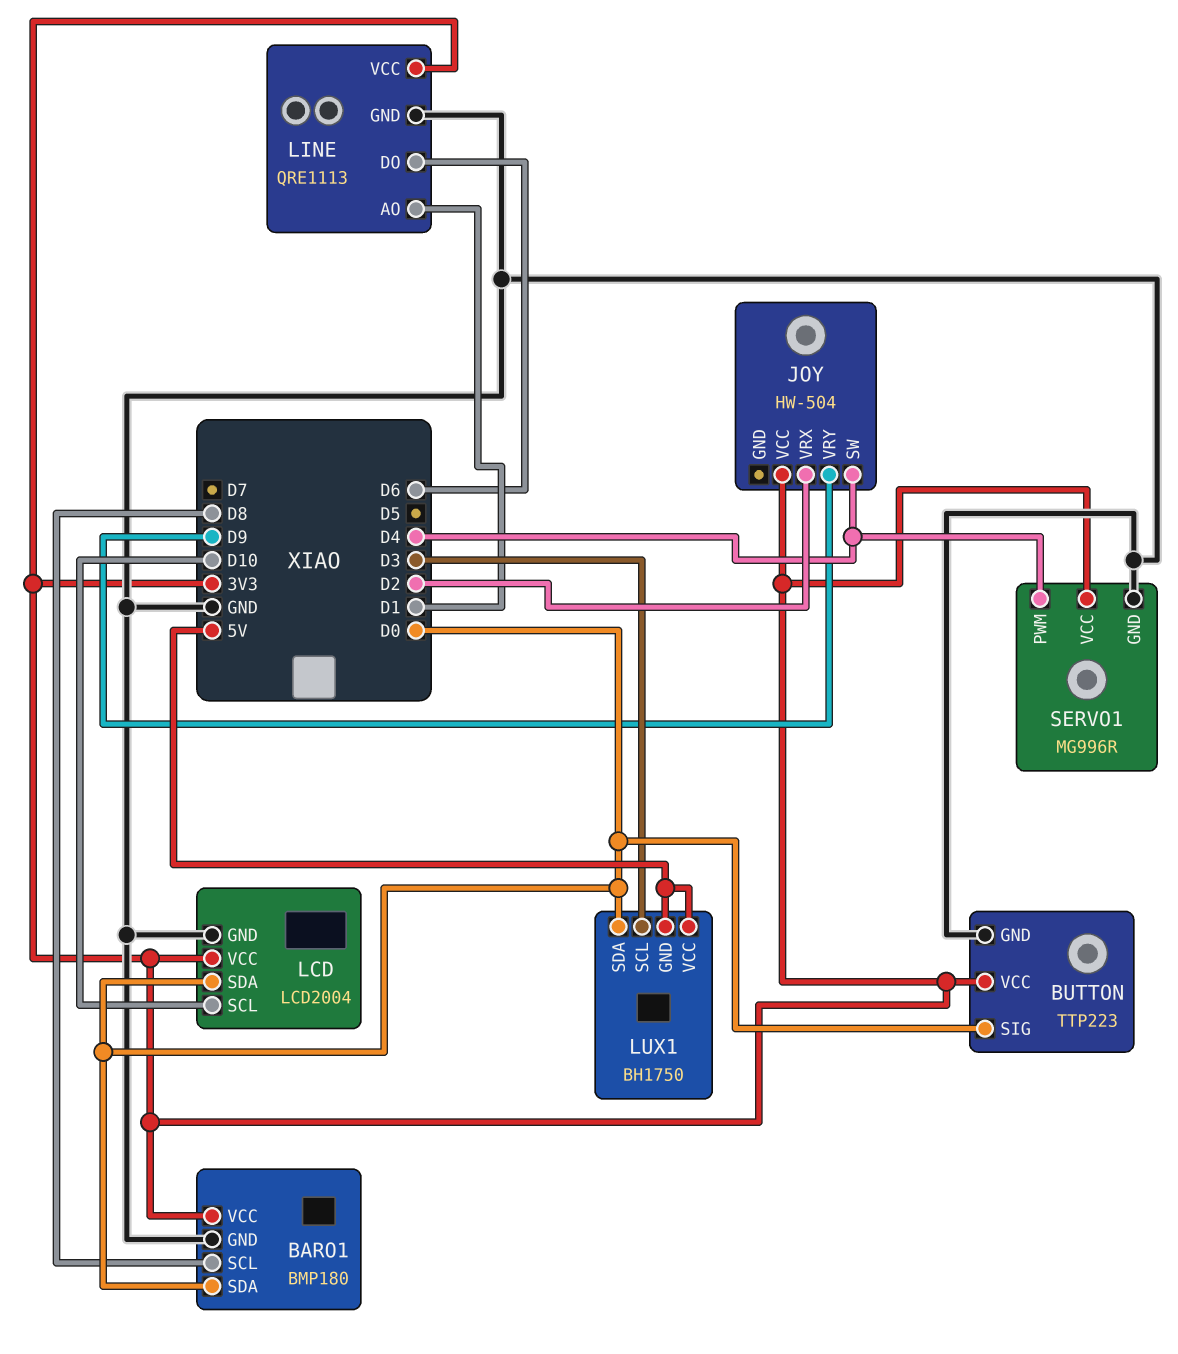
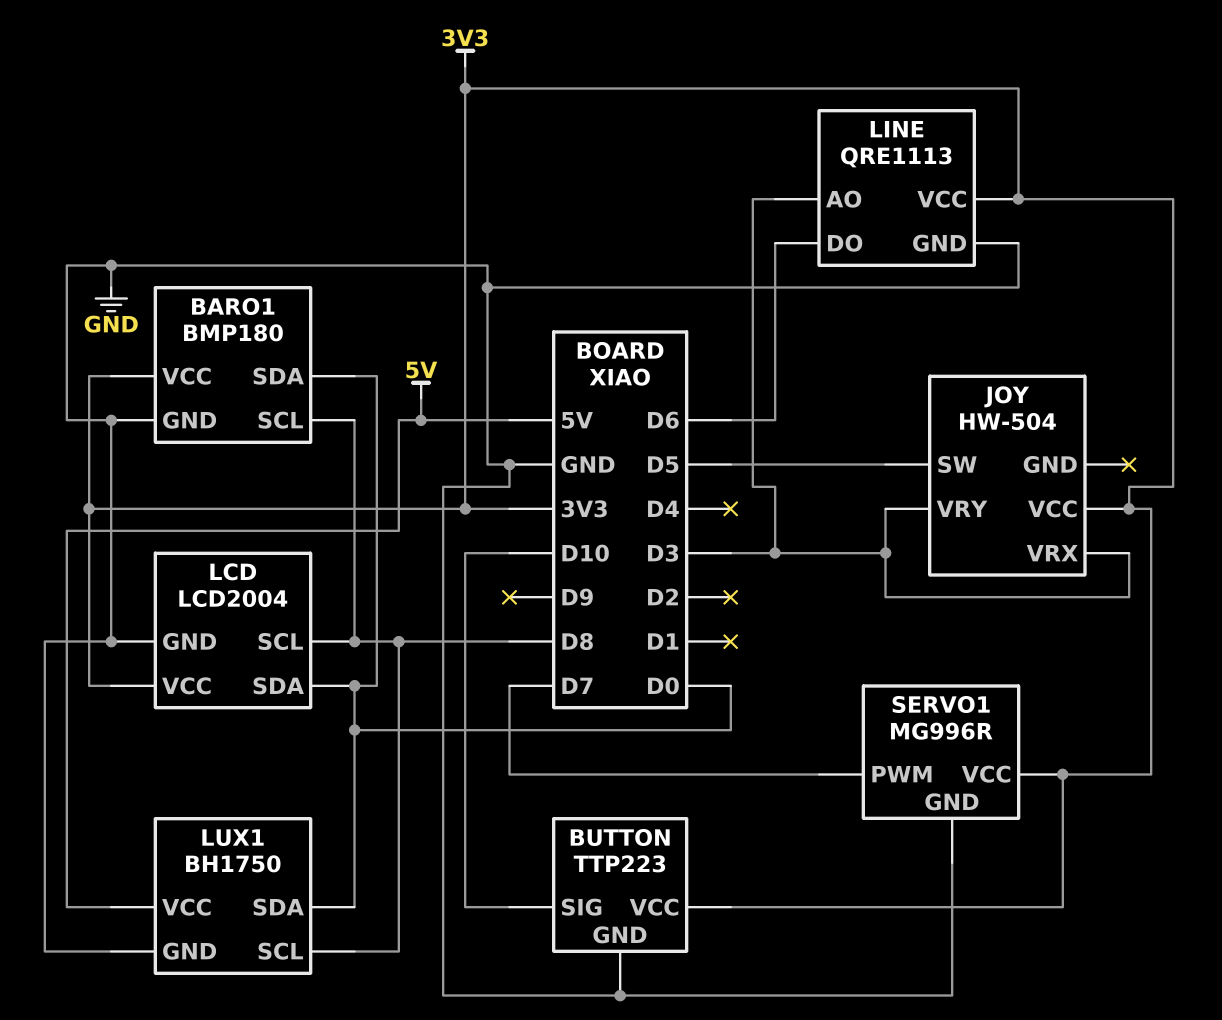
BUTTON pin SIG: D0 -> D10
JOY pin SW: D4 -> D5
JOY pin VRX: D2 -> D3
JOY pin VRY: D9 -> D3
LCD pin SCL: D10 -> D8
LINE pin AO: D1 -> D3
LUX1 pin GND: 5V -> GND
LUX1 pin SCL: D3 -> D8
SERVO1 pin PWM: D4 -> D7

